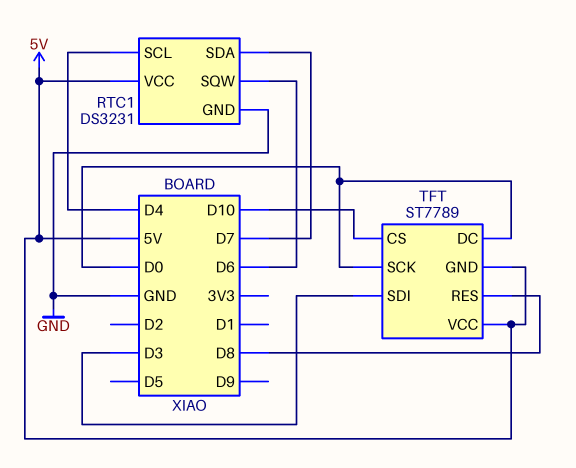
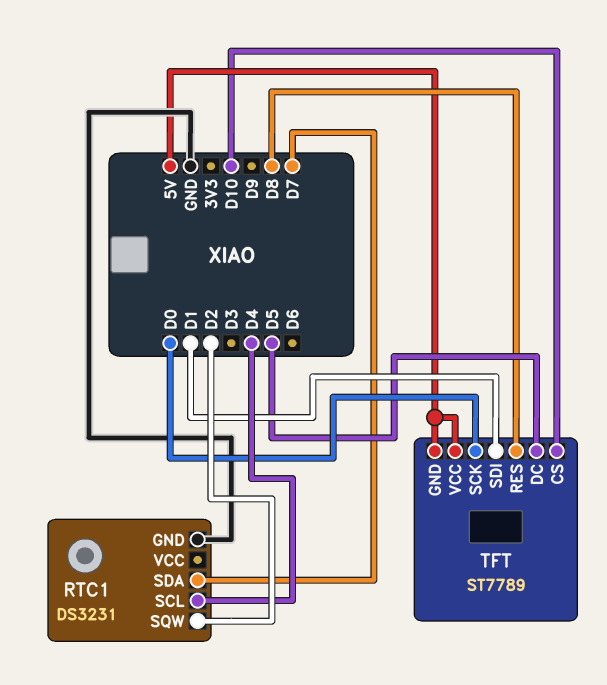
RTC1 pin SQW: D6 -> D2
RTC1 pin VCC: 5V -> none
TFT pin DC: D0 -> D5
TFT pin SDI: D3 -> D1

